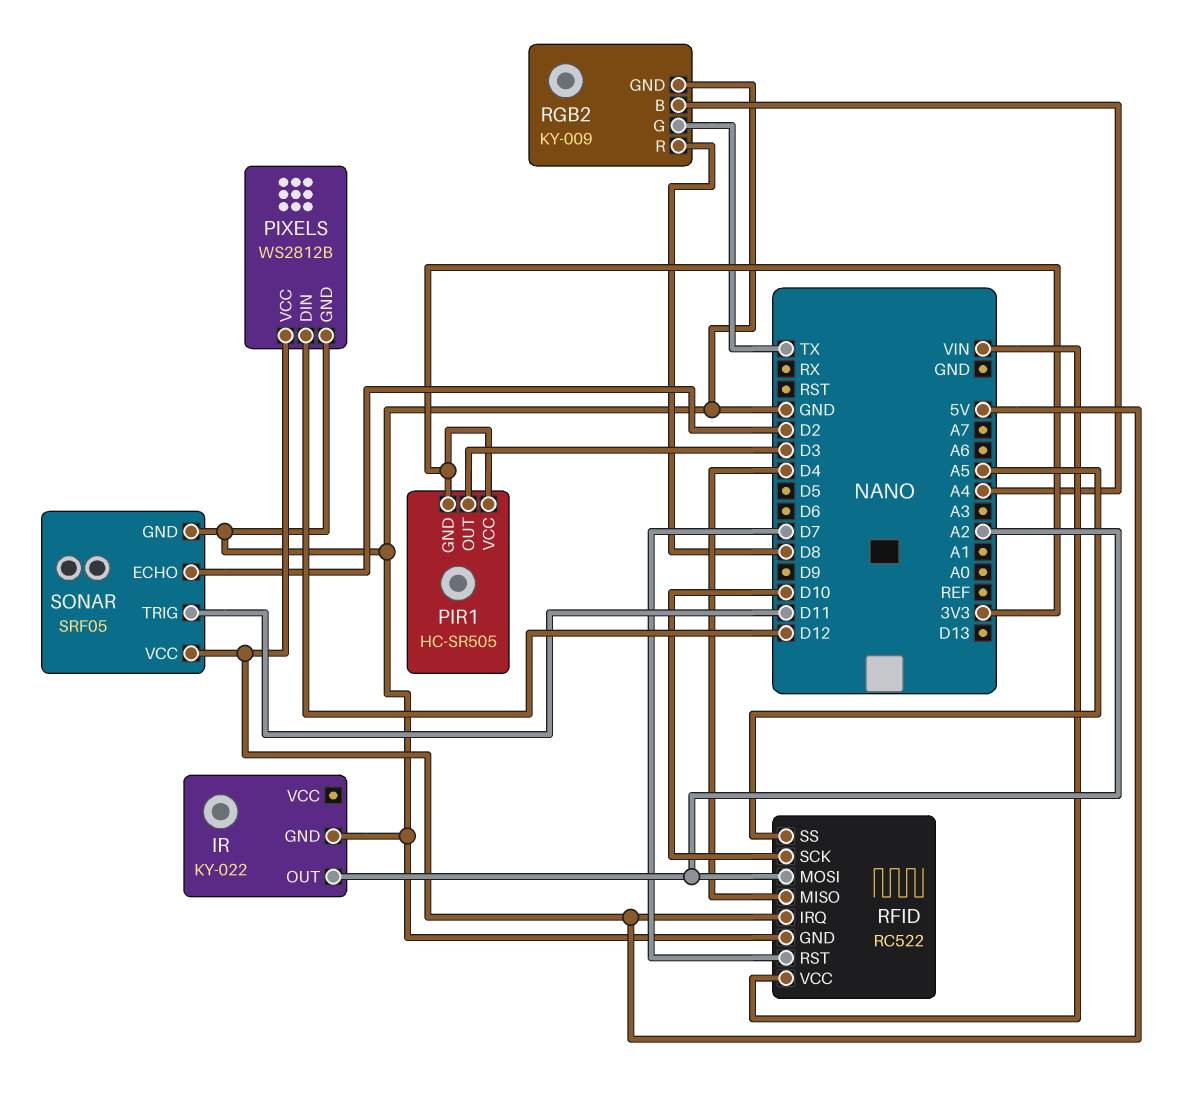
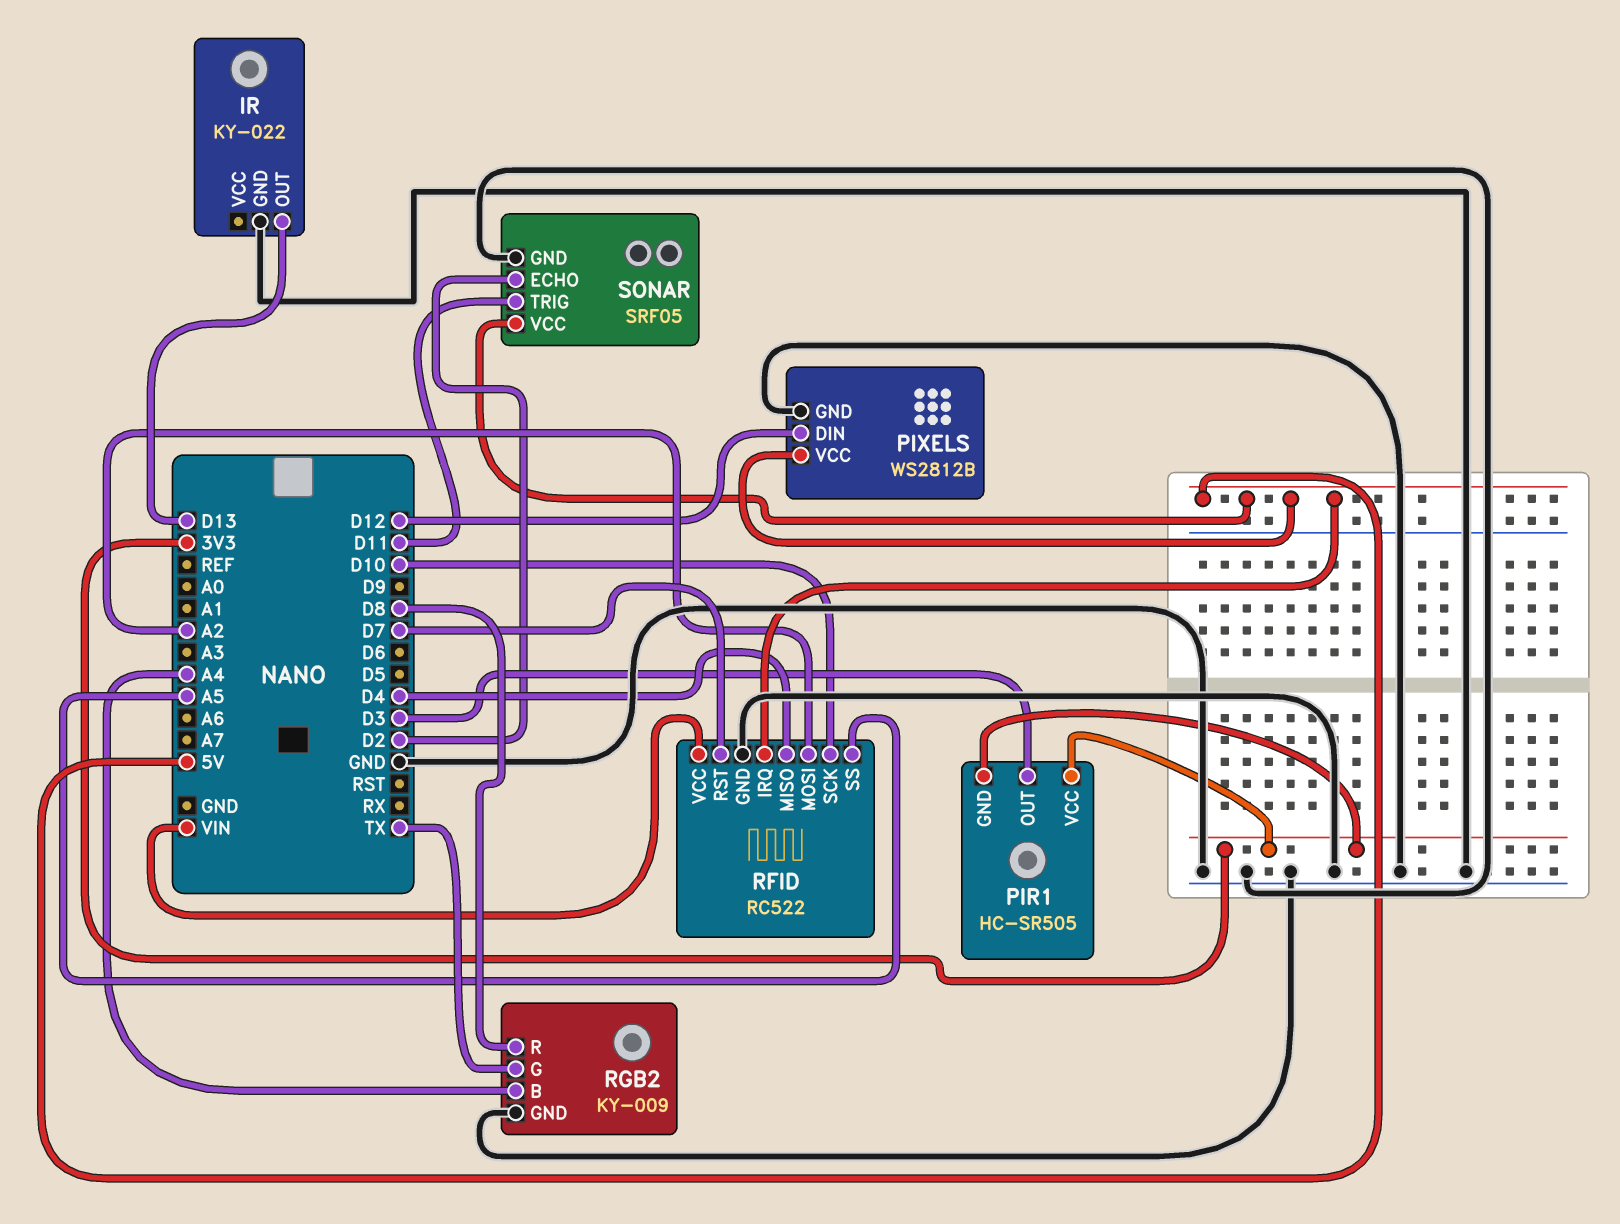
IR pin OUT: A2 -> D13

